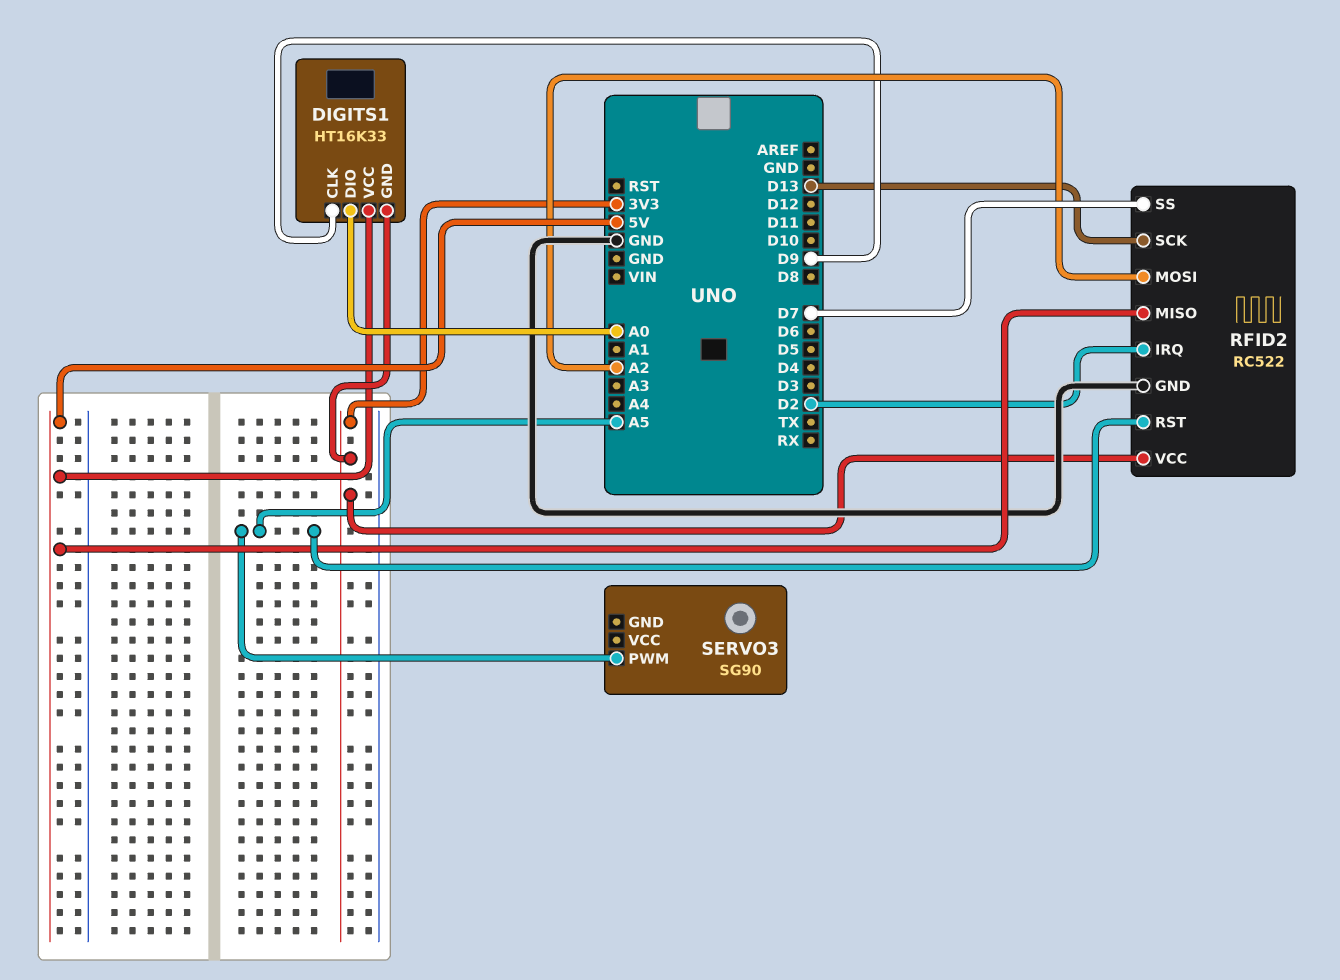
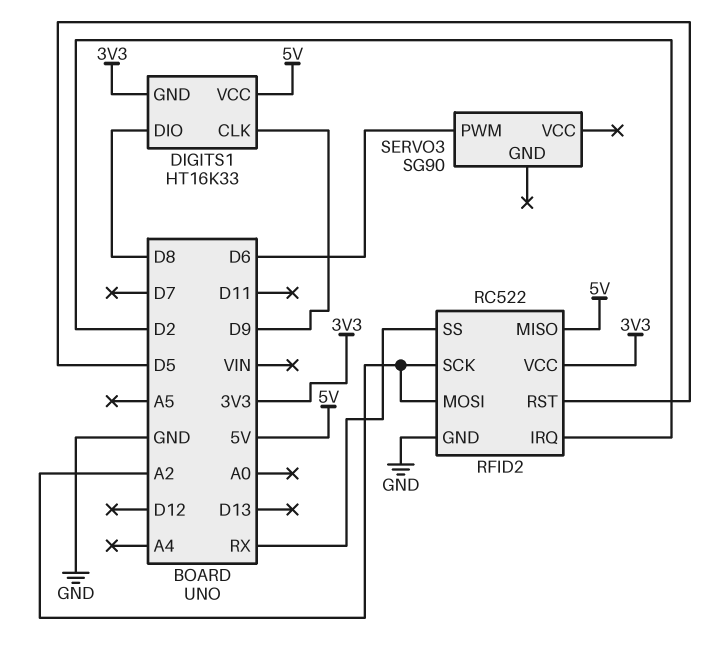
DIGITS1 pin DIO: A0 -> D8
RFID2 pin RST: A5 -> D5
RFID2 pin SCK: D13 -> A2
RFID2 pin SS: D7 -> RX
SERVO3 pin PWM: A5 -> D6

